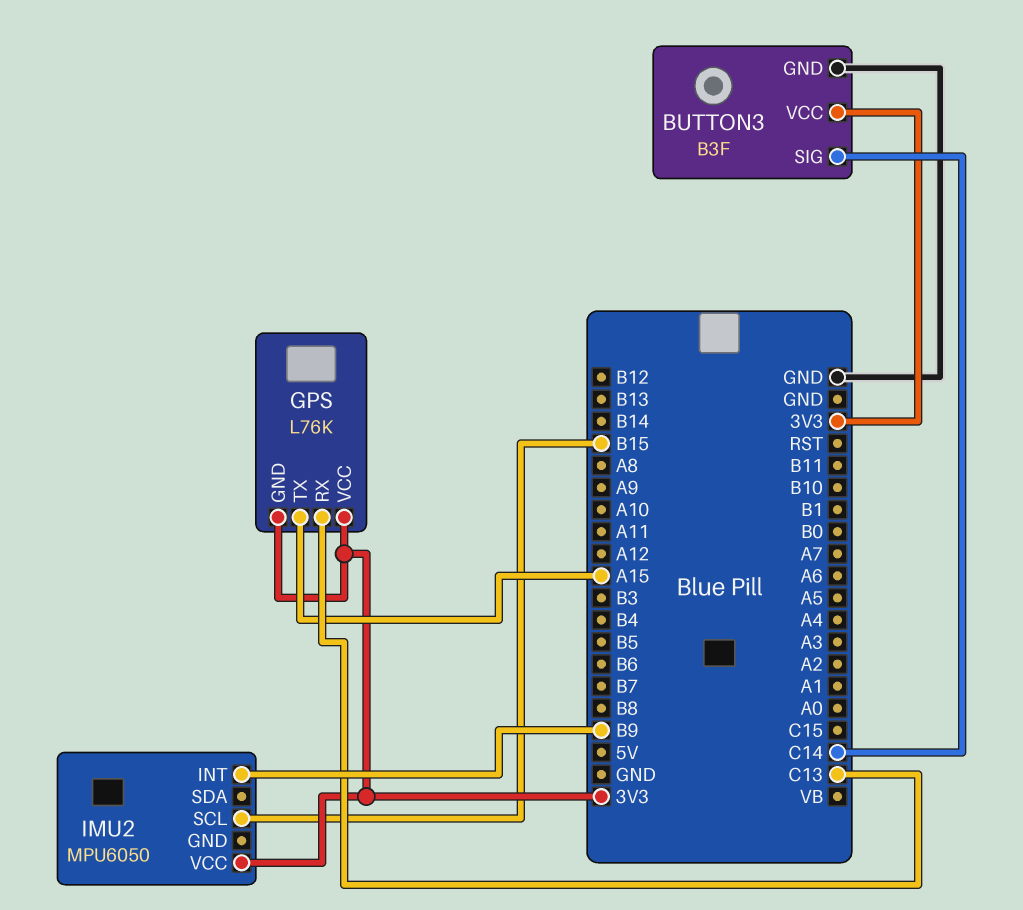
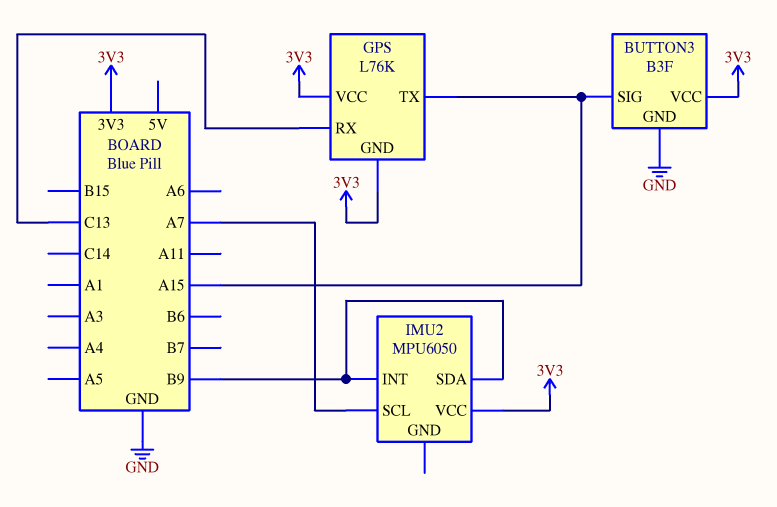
BUTTON3 pin SIG: C14 -> A15
IMU2 pin SCL: B15 -> A7
IMU2 pin SDA: none -> B9

